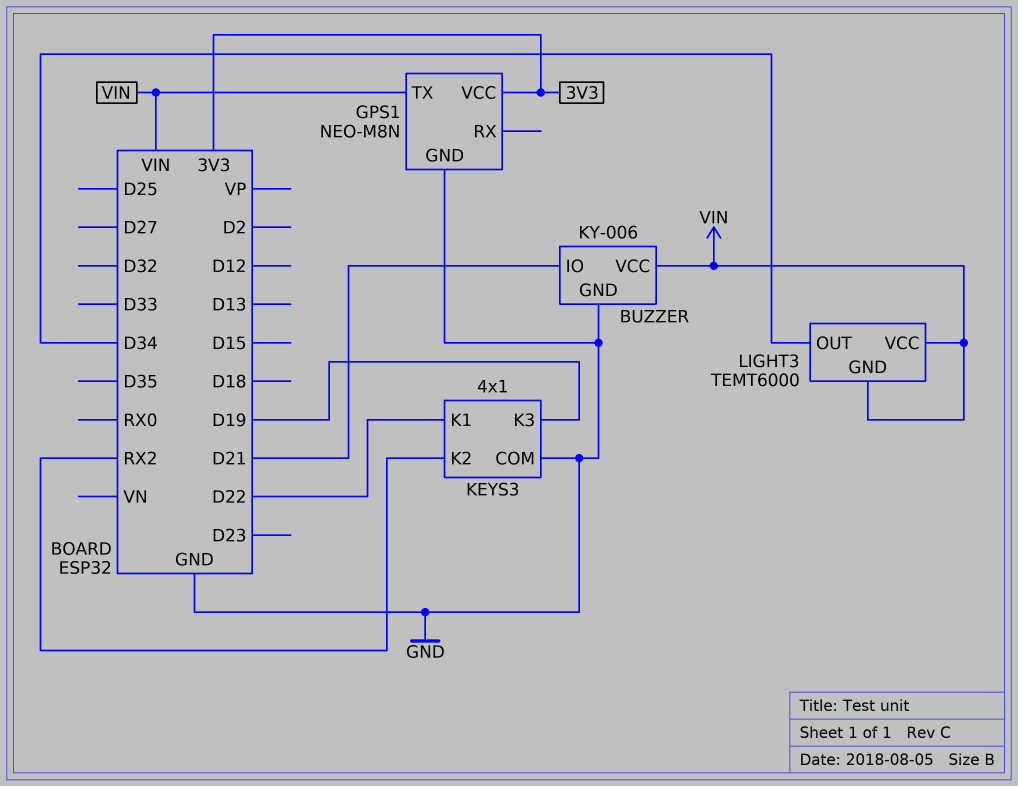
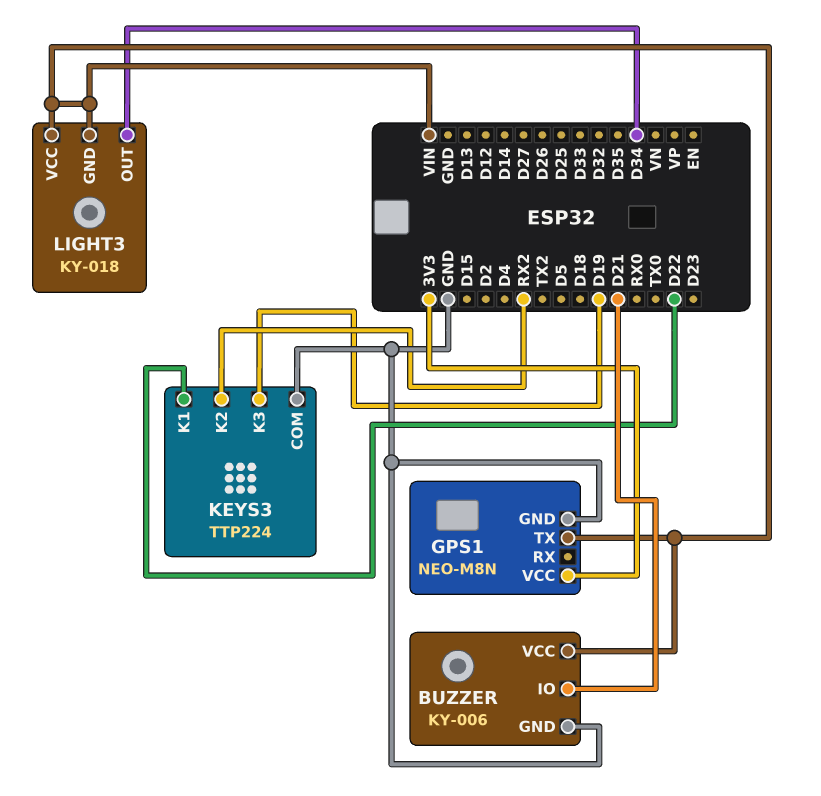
KEYS3: 4x1 -> TTP224
LIGHT3: TEMT6000 -> KY-018

